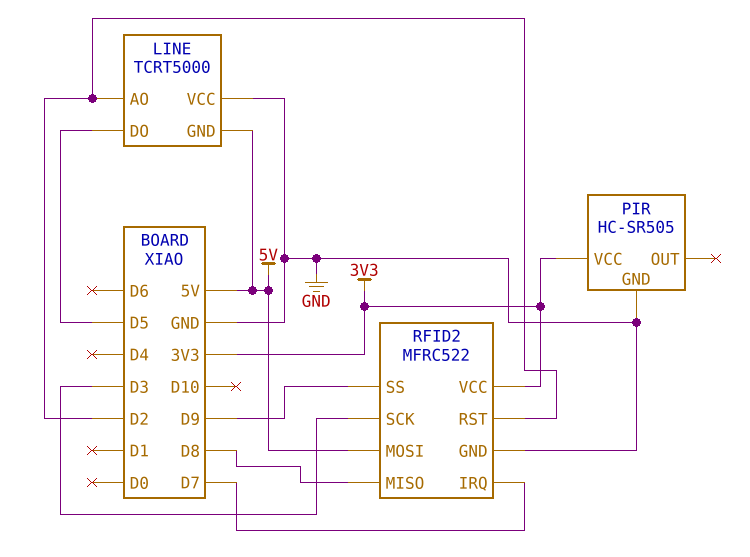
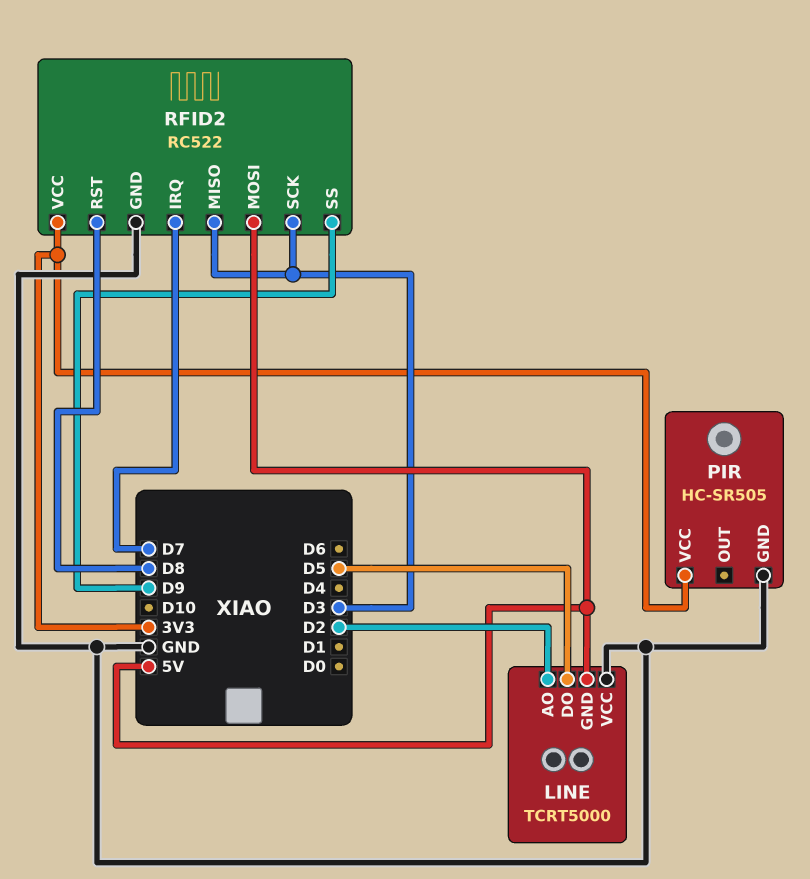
RFID2: MFRC522 -> RC522
RFID2 pin MISO: D8 -> D3
RFID2 pin RST: D2 -> D8

